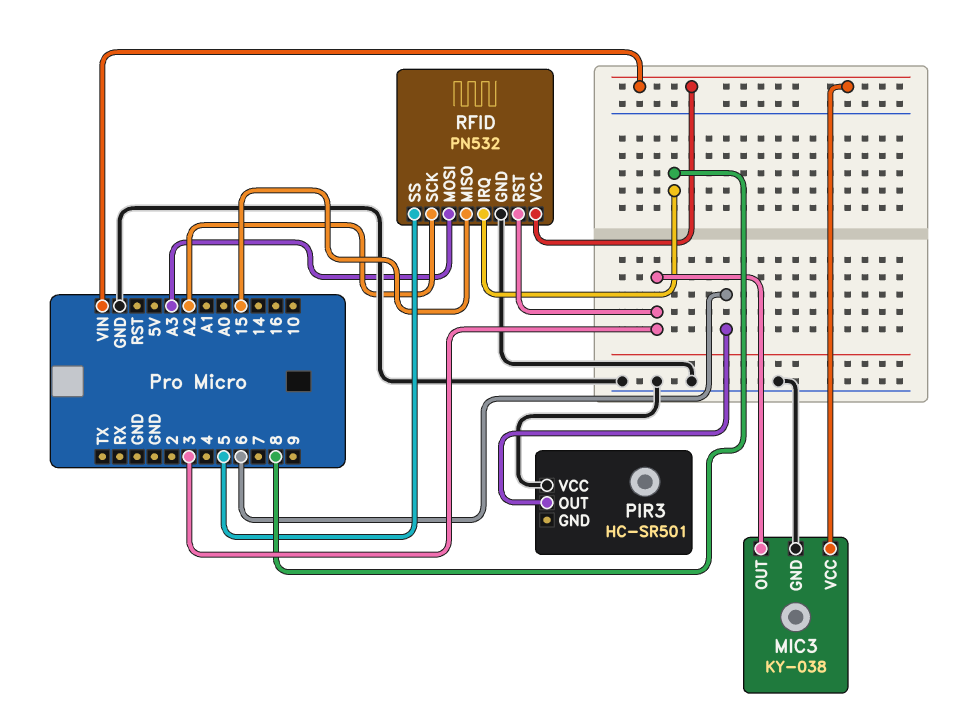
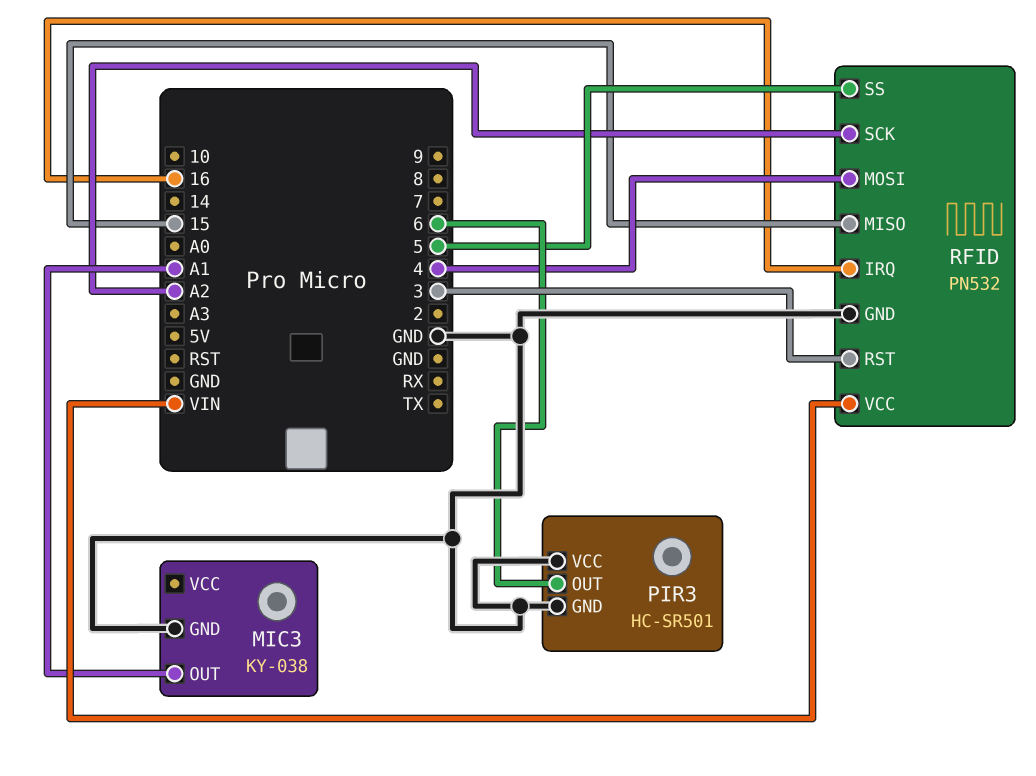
MIC3 pin OUT: 3 -> A1
MIC3 pin VCC: VIN -> none
PIR3 pin GND: none -> GND
RFID pin IRQ: 8 -> 16
RFID pin MOSI: A3 -> 4

